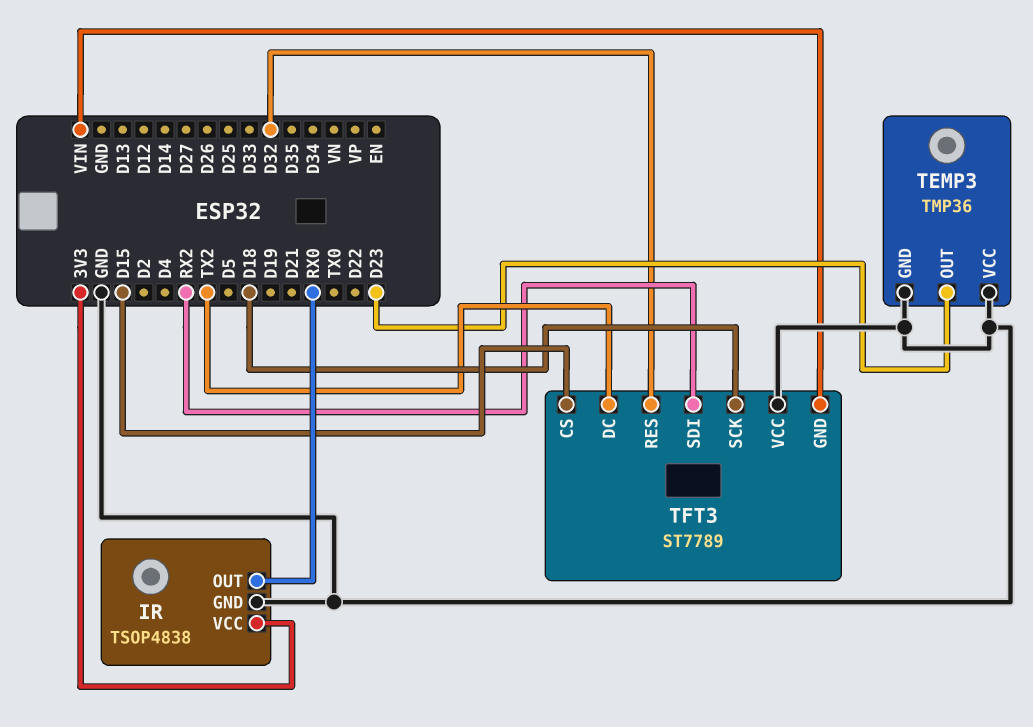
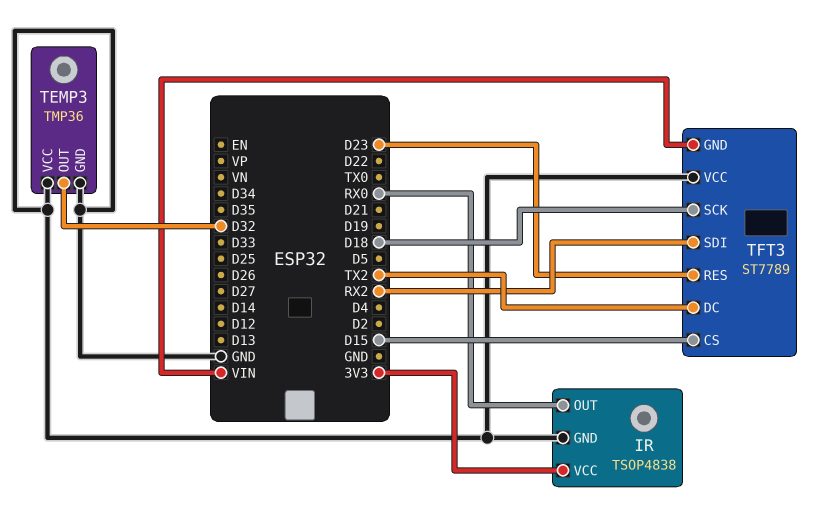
TEMP3 pin OUT: D23 -> D32
TFT3 pin RES: D32 -> D23

